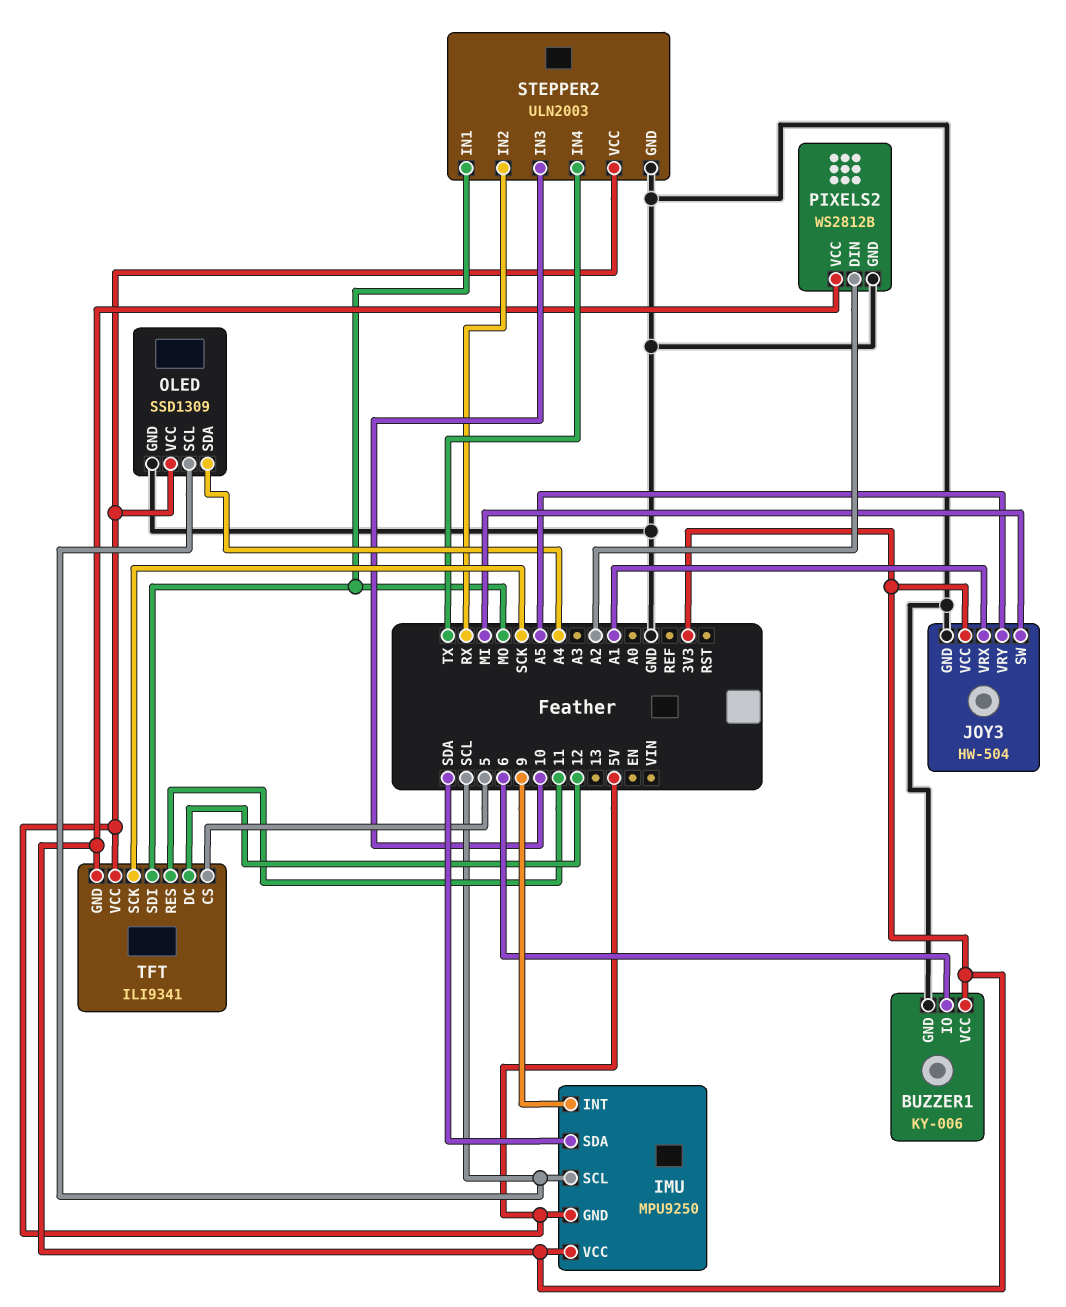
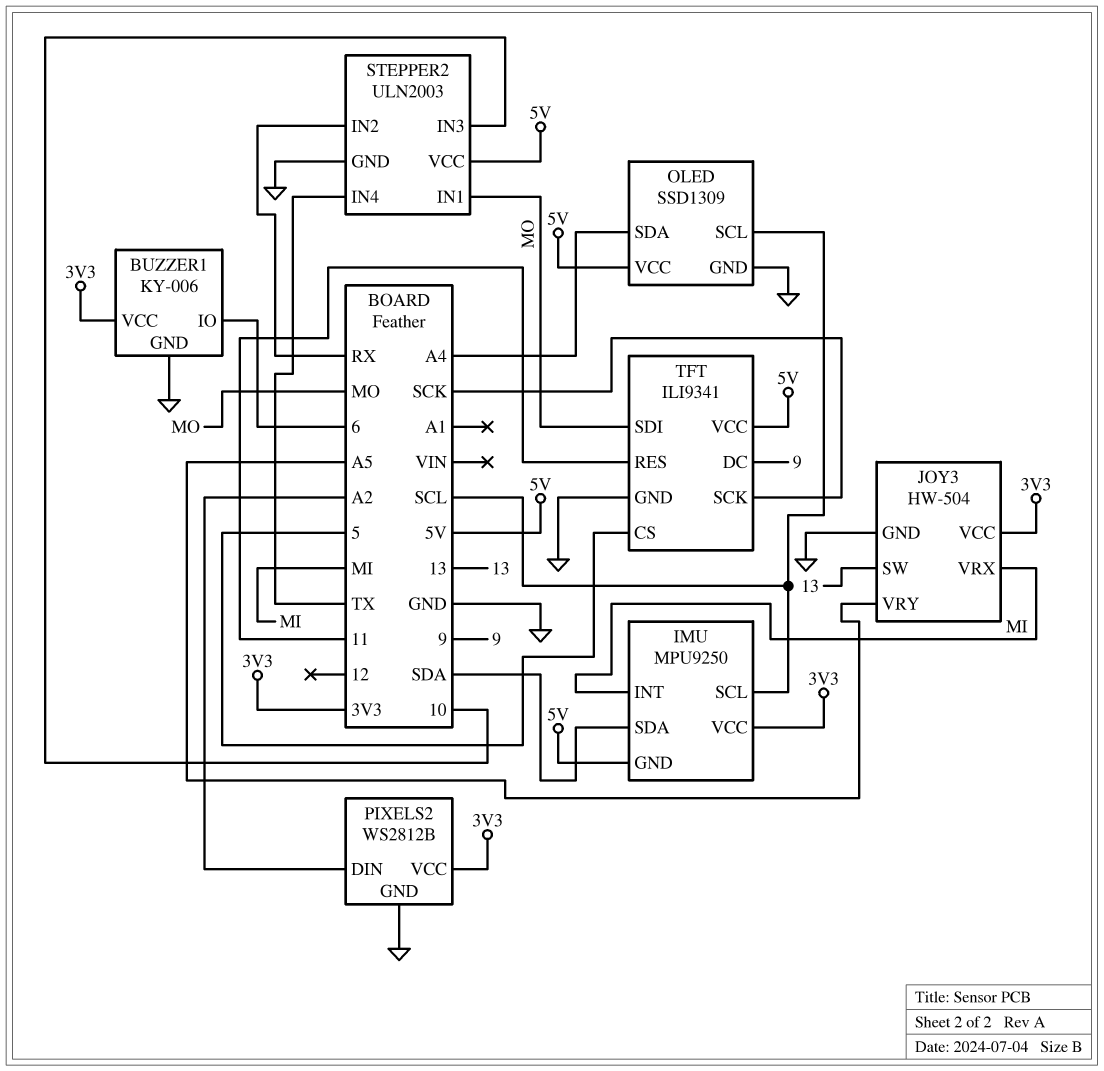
IMU pin INT: 9 -> MI
JOY3 pin SW: MI -> 13
JOY3 pin VRX: A1 -> MI
TFT pin DC: 12 -> 9
TFT pin GND: 3V3 -> GND

